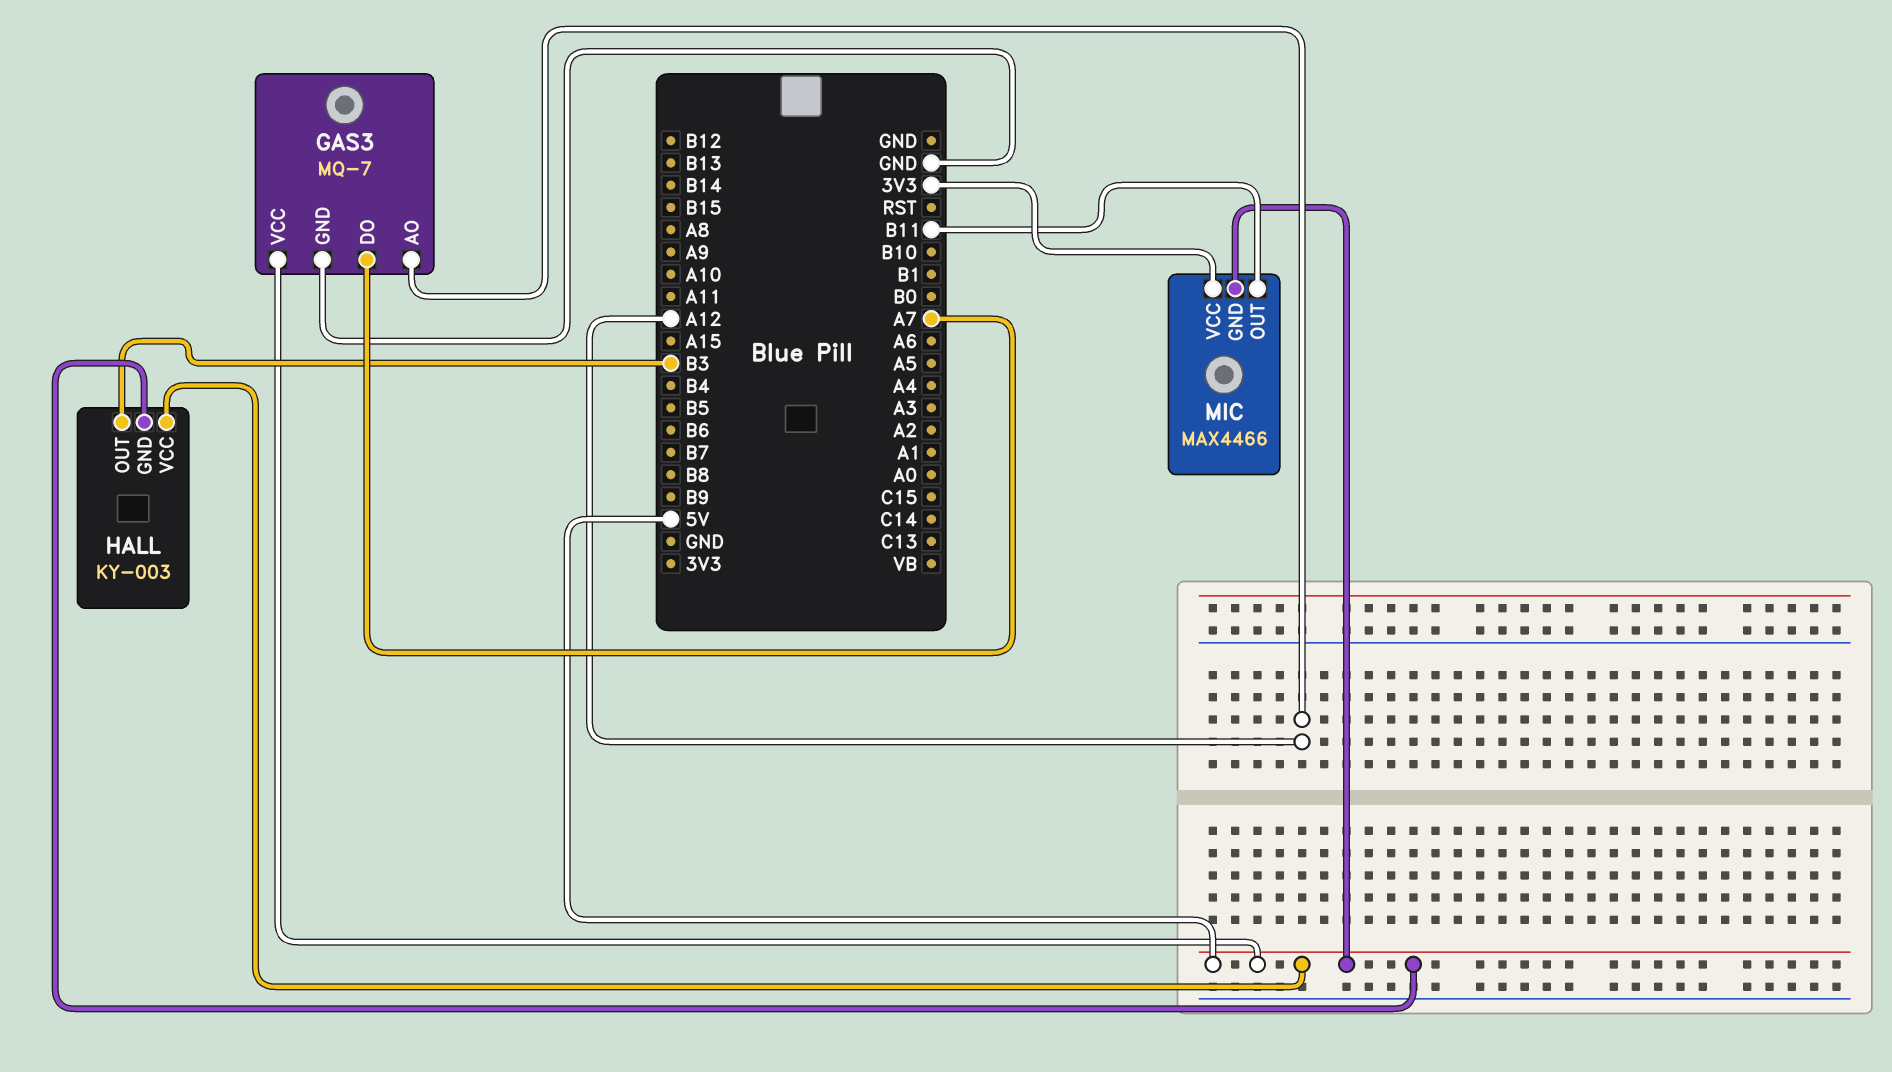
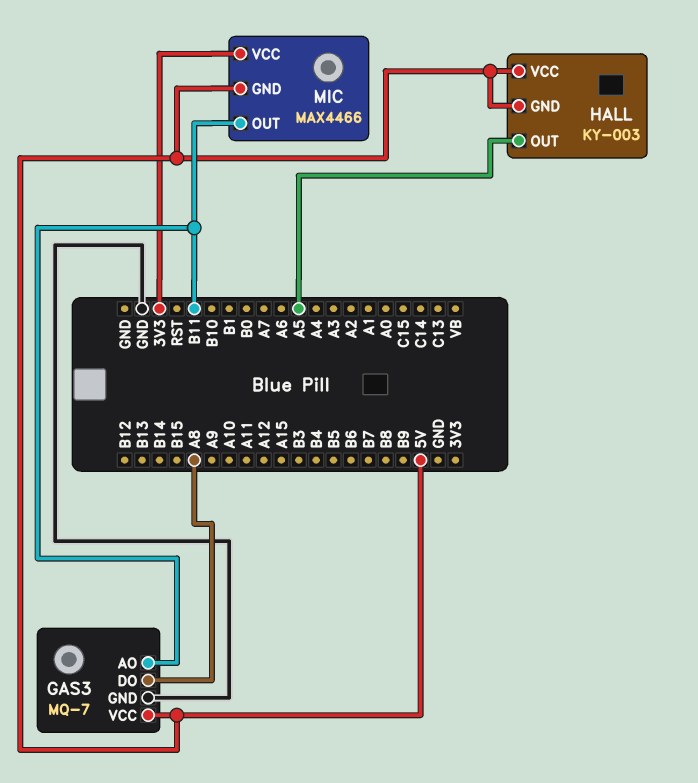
GAS3 pin AO: A12 -> B11
GAS3 pin DO: A7 -> A8
HALL pin OUT: B3 -> A5

